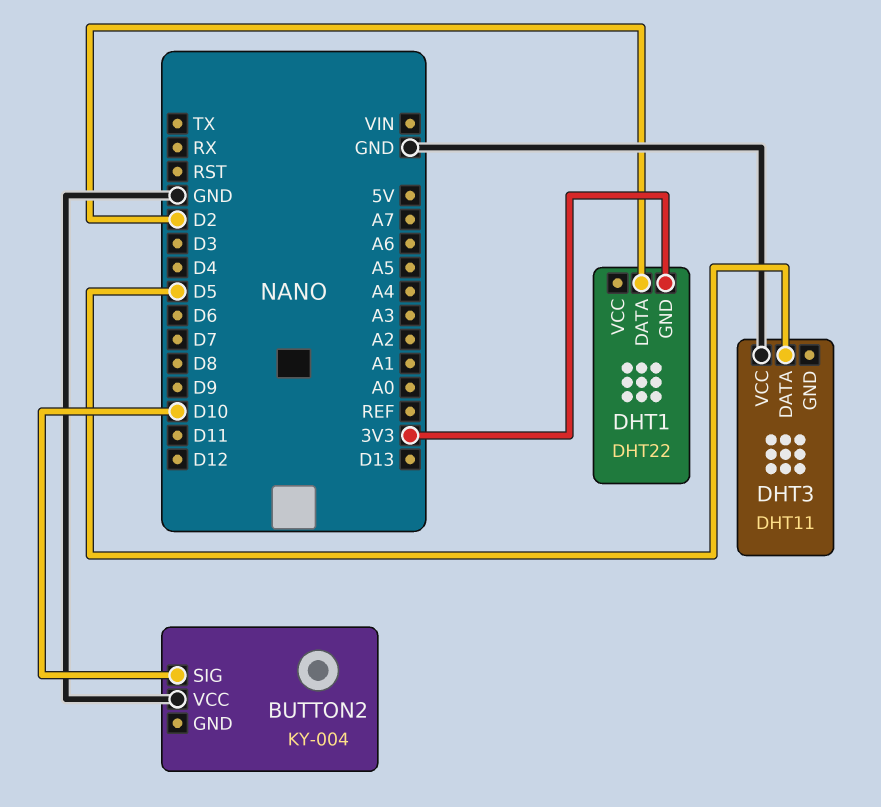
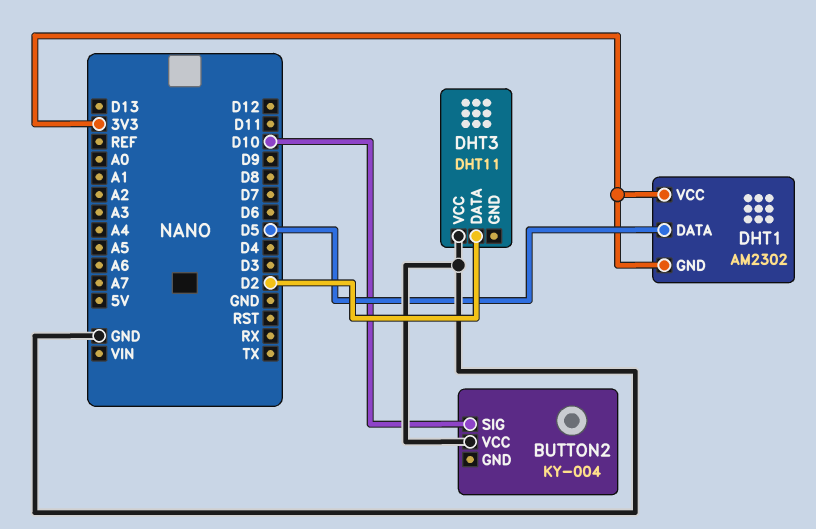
DHT1: DHT22 -> AM2302
DHT1 pin DATA: D2 -> D5
DHT1 pin VCC: none -> 3V3
DHT3 pin DATA: D5 -> D2

